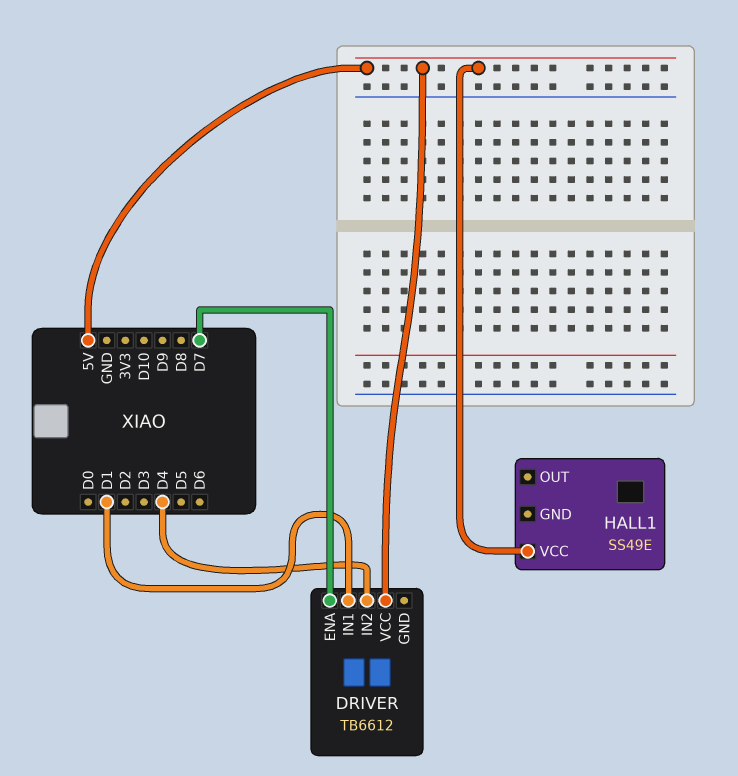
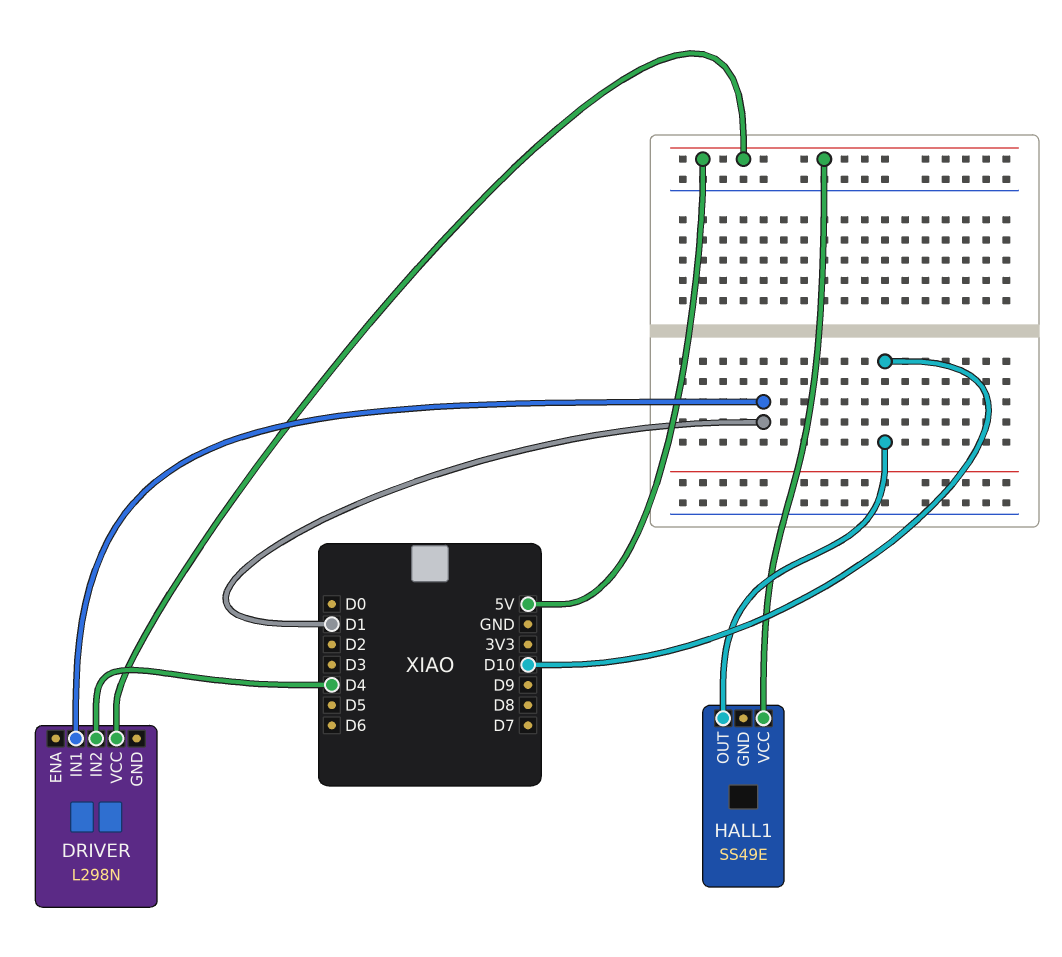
DRIVER: TB6612 -> L298N
DRIVER pin ENA: D7 -> none
HALL1 pin OUT: none -> D10

